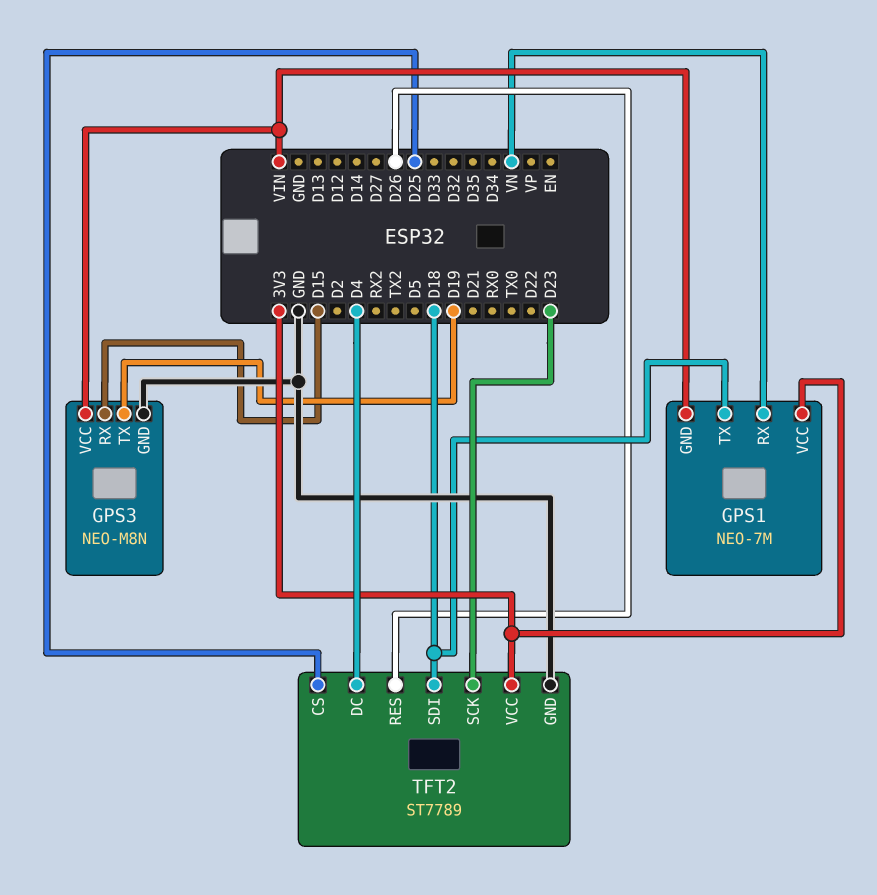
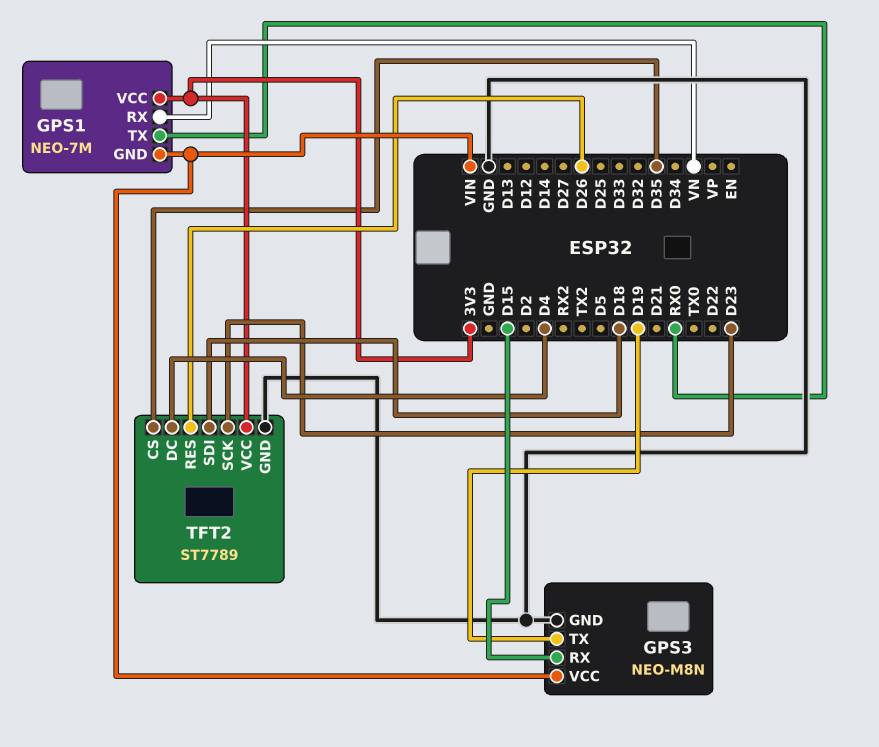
GPS1 pin TX: D18 -> RX0
TFT2 pin CS: D25 -> D35

